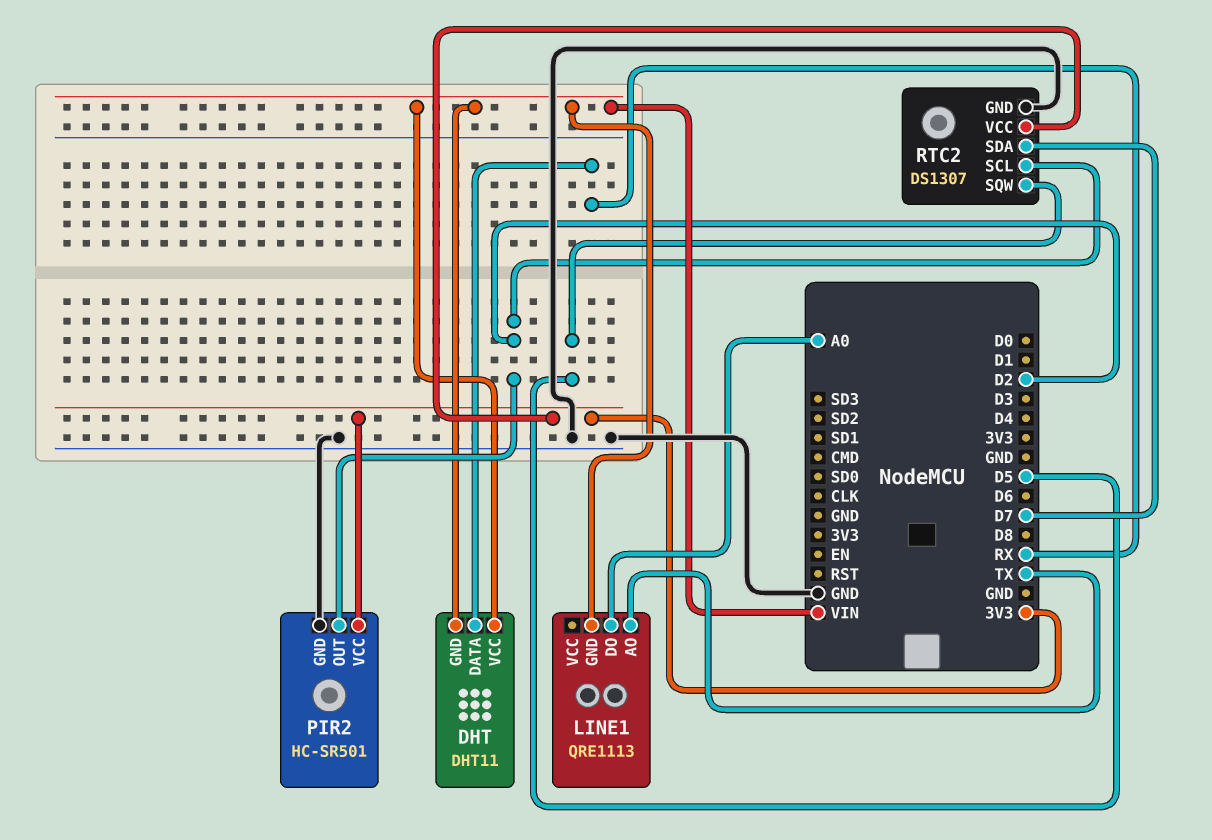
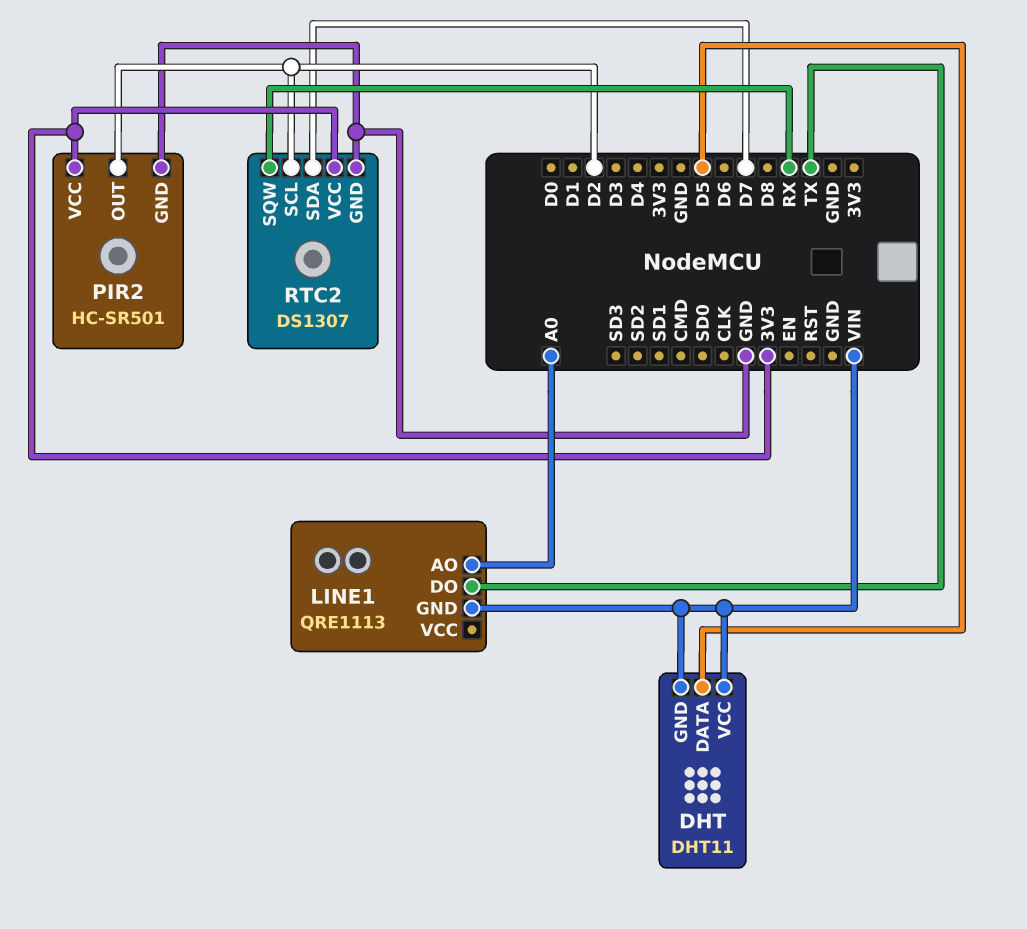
DHT pin DATA: RX -> D5
LINE1 pin AO: TX -> A0
LINE1 pin DO: A0 -> TX
RTC2 pin SQW: D5 -> RX

